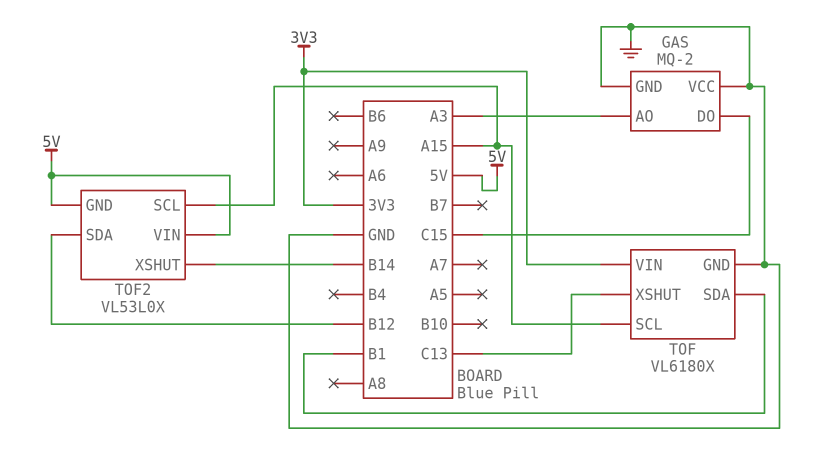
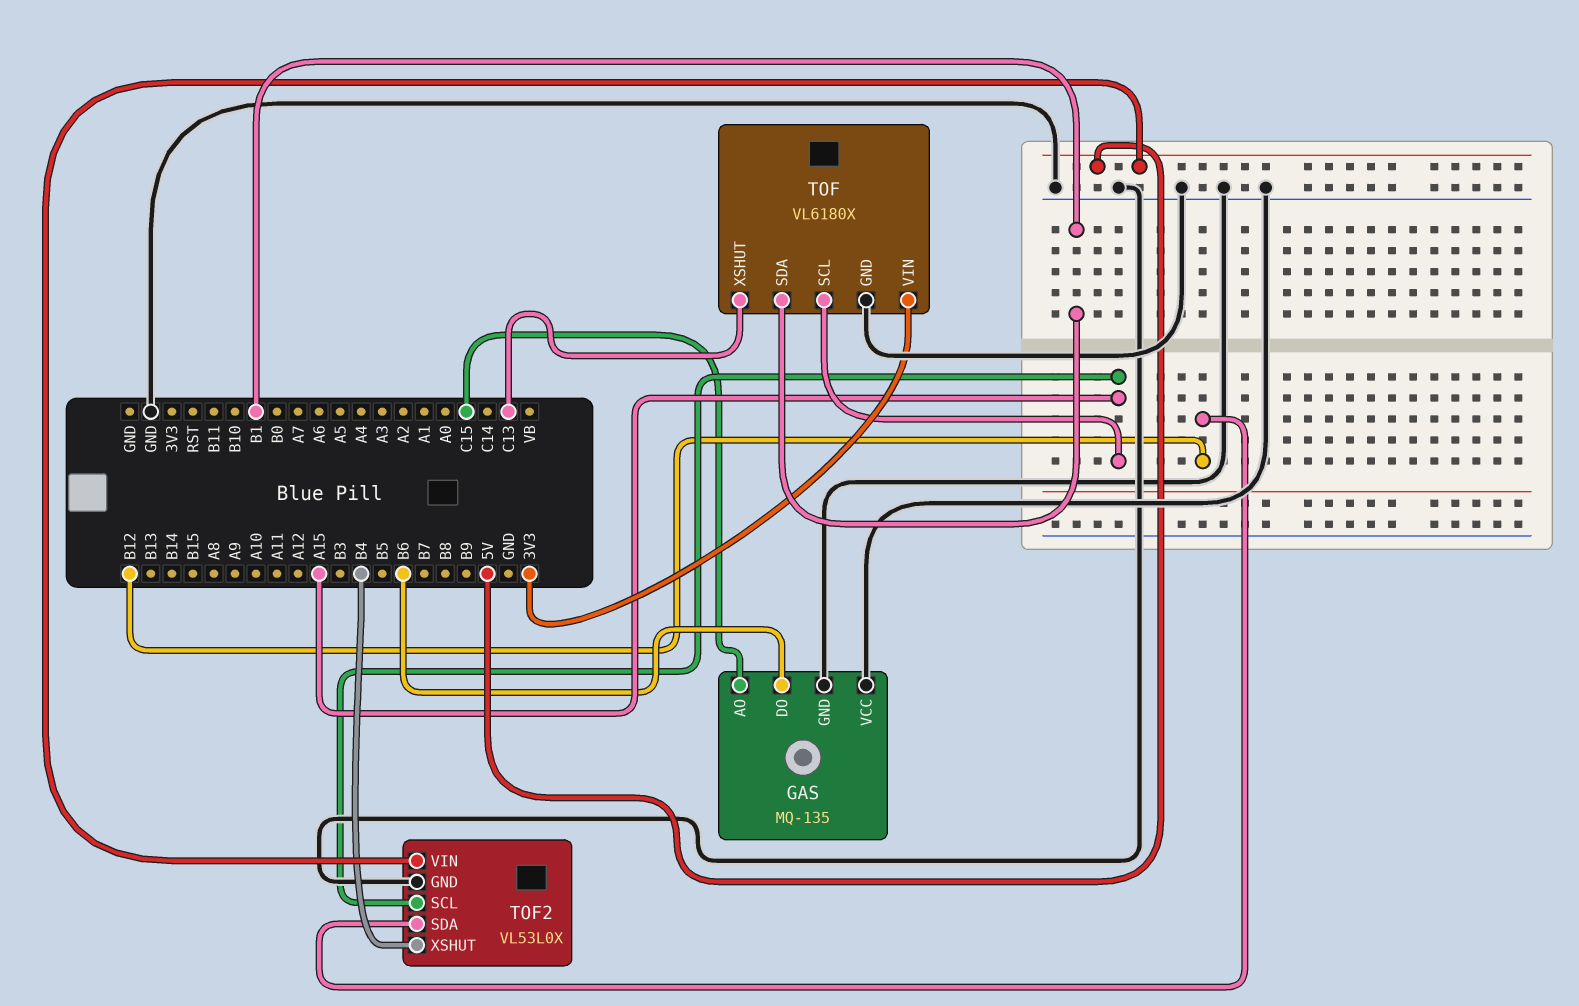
GAS: MQ-2 -> MQ-135
GAS pin AO: A3 -> C15
GAS pin DO: C15 -> B6
TOF2 pin GND: 5V -> GND
TOF2 pin XSHUT: B14 -> B4

